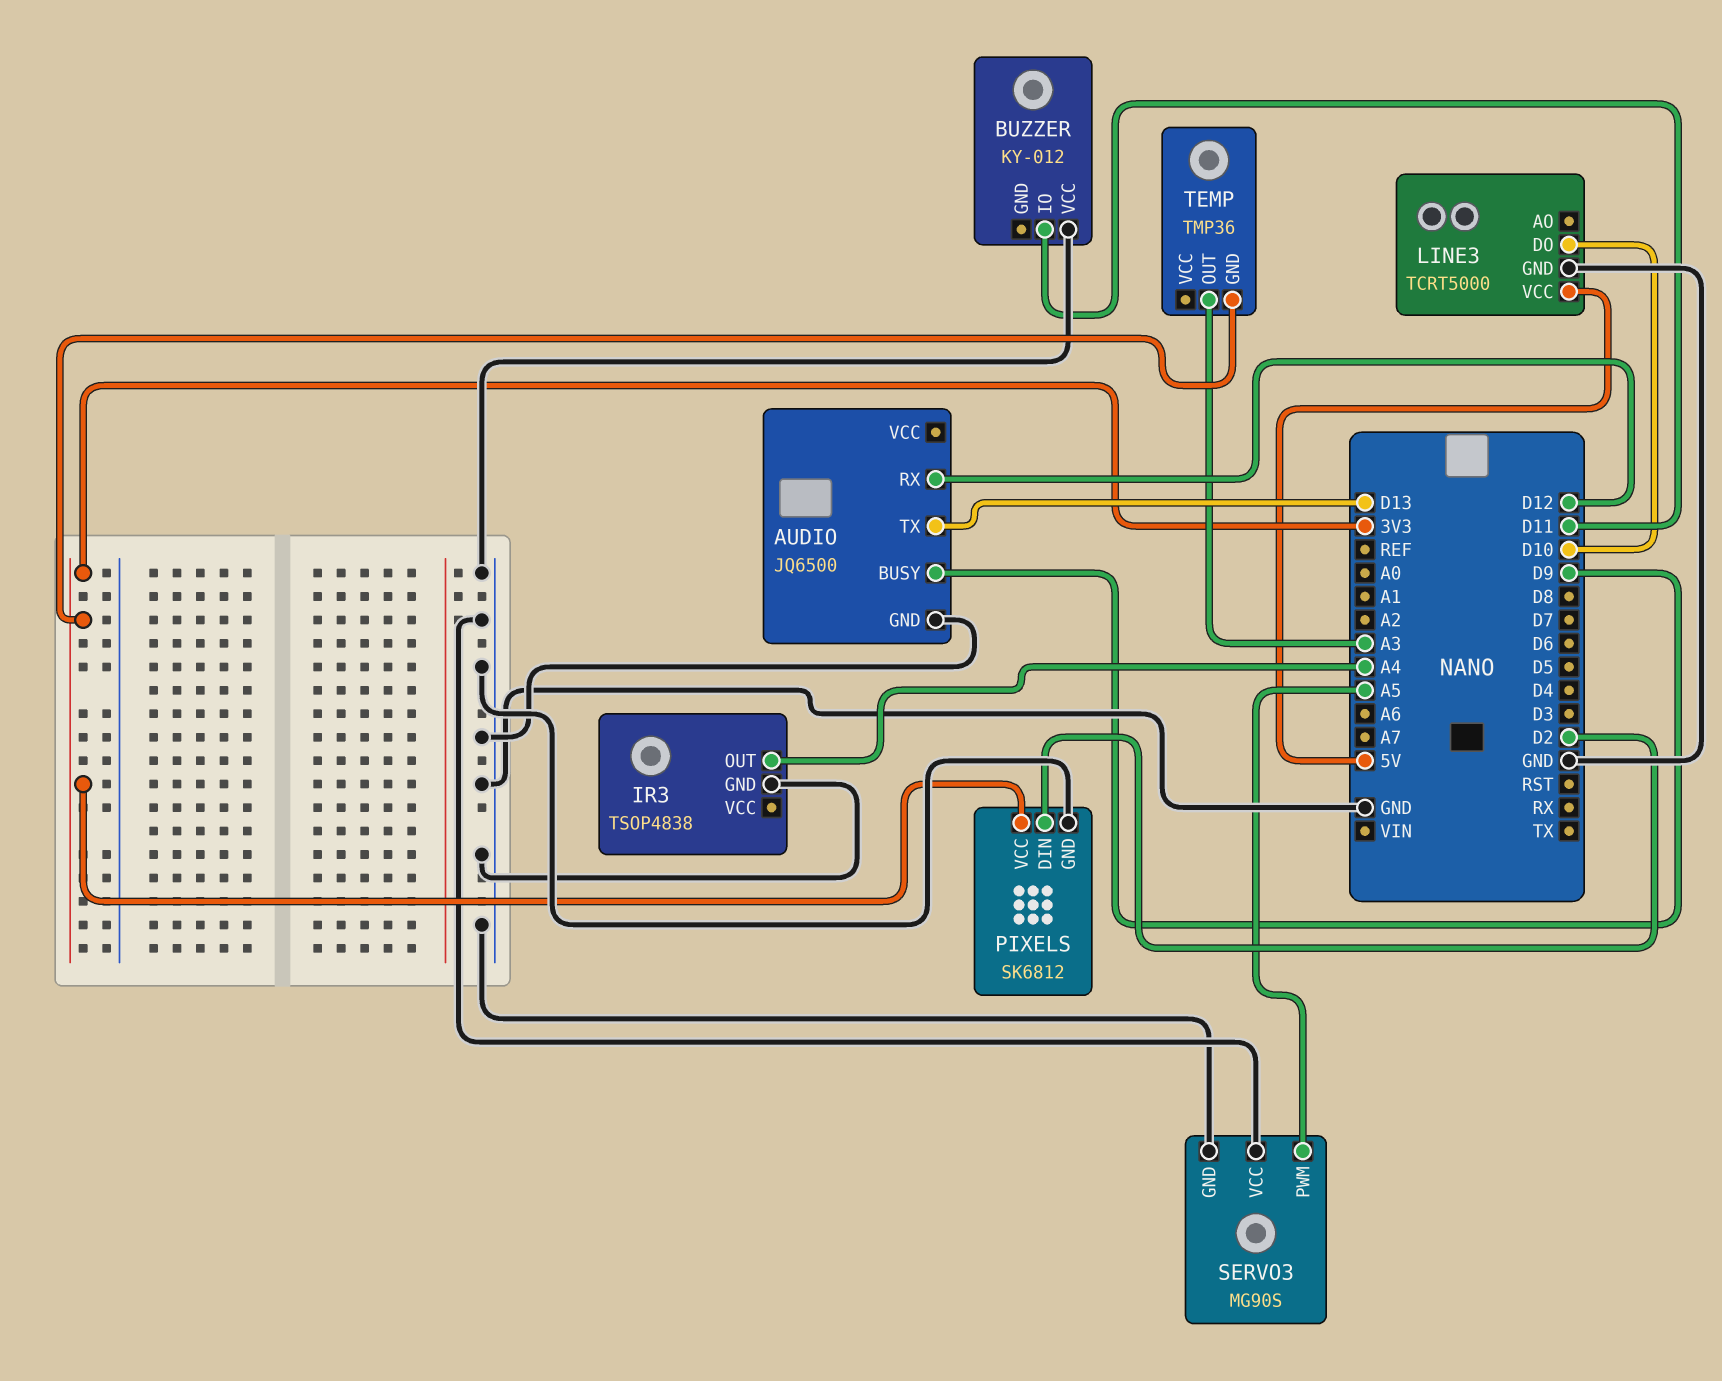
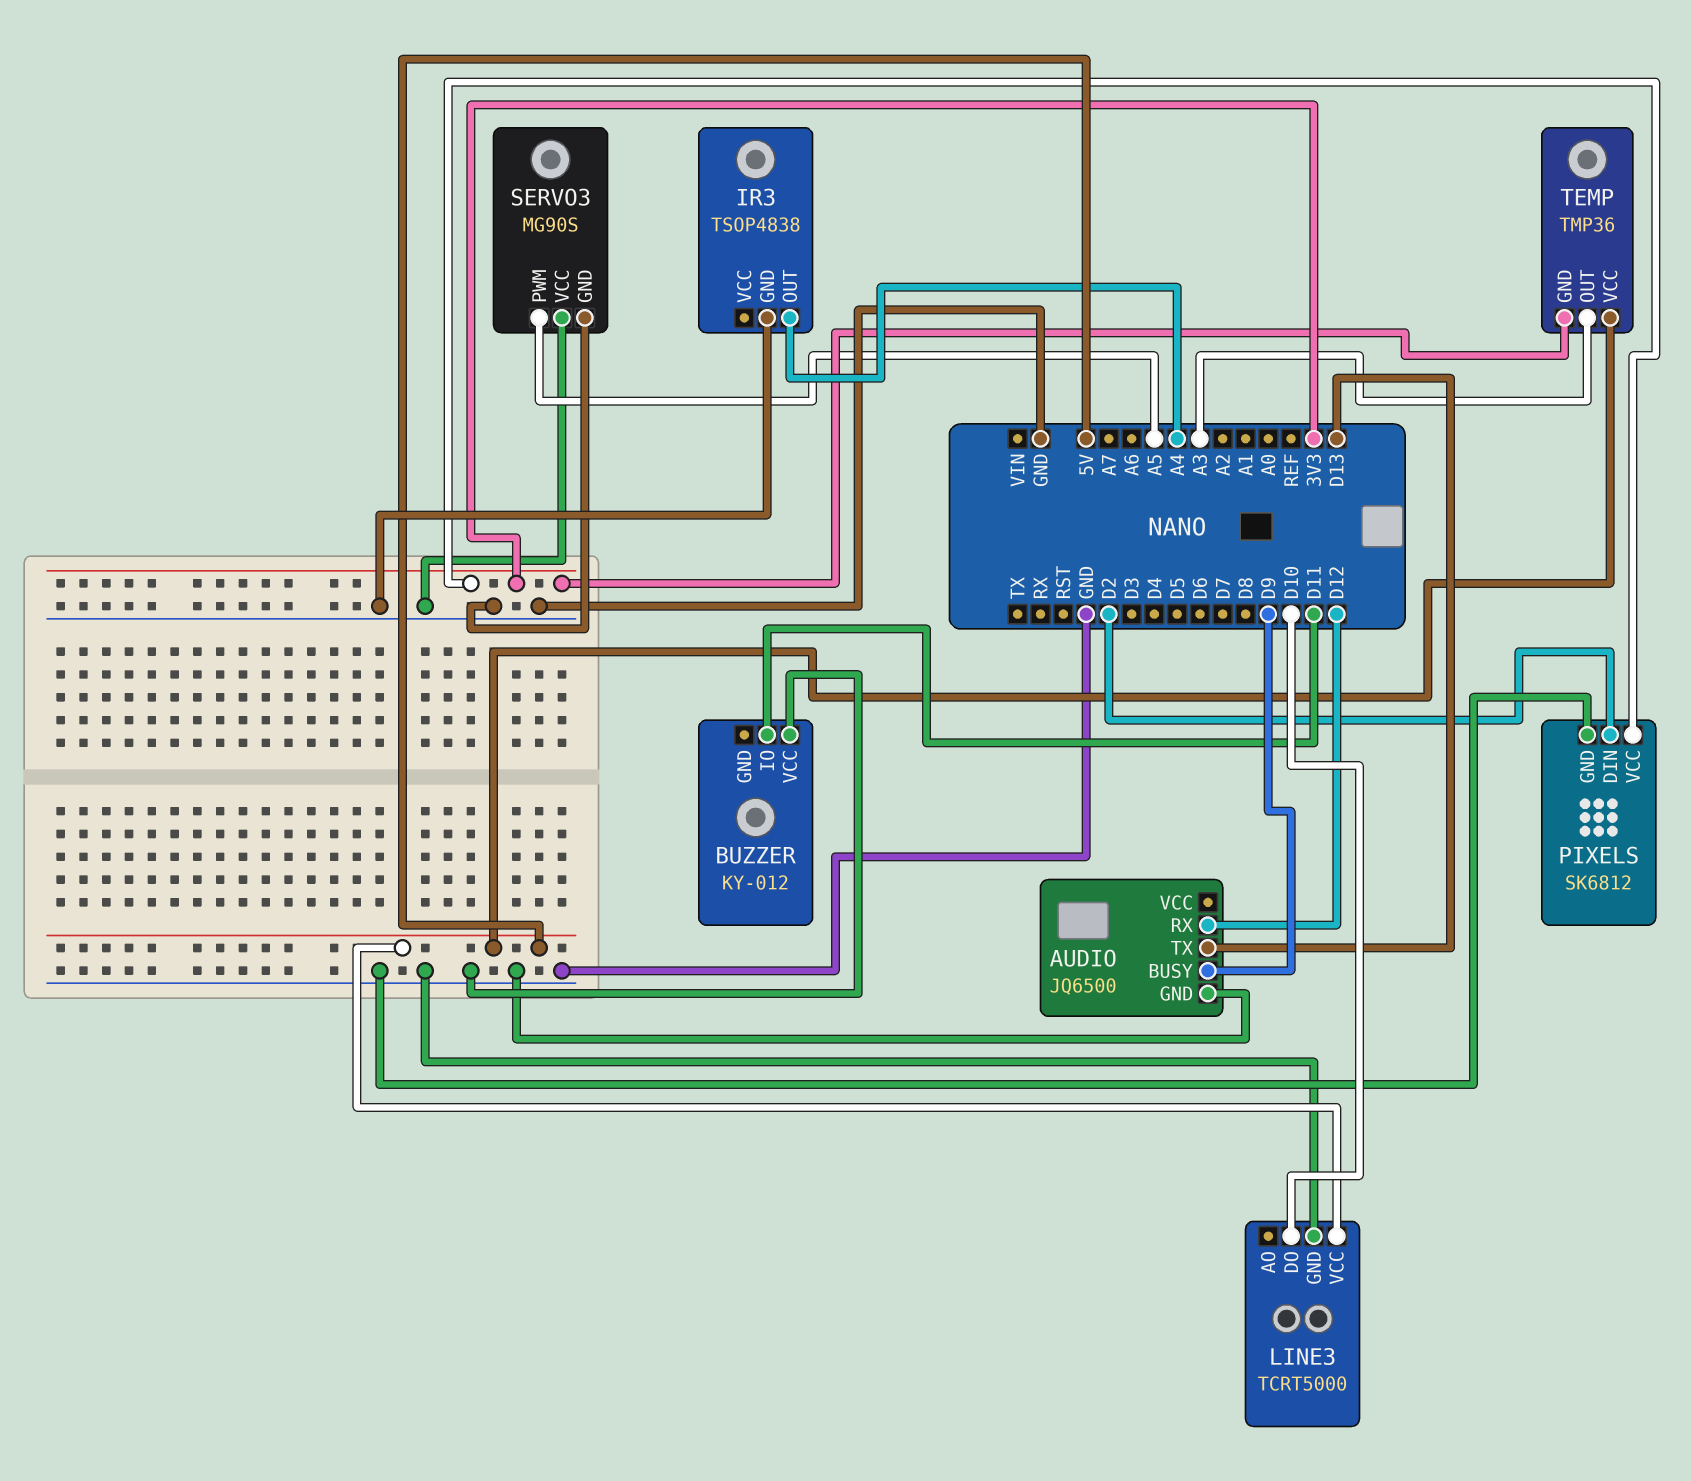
TEMP pin VCC: none -> 5V

